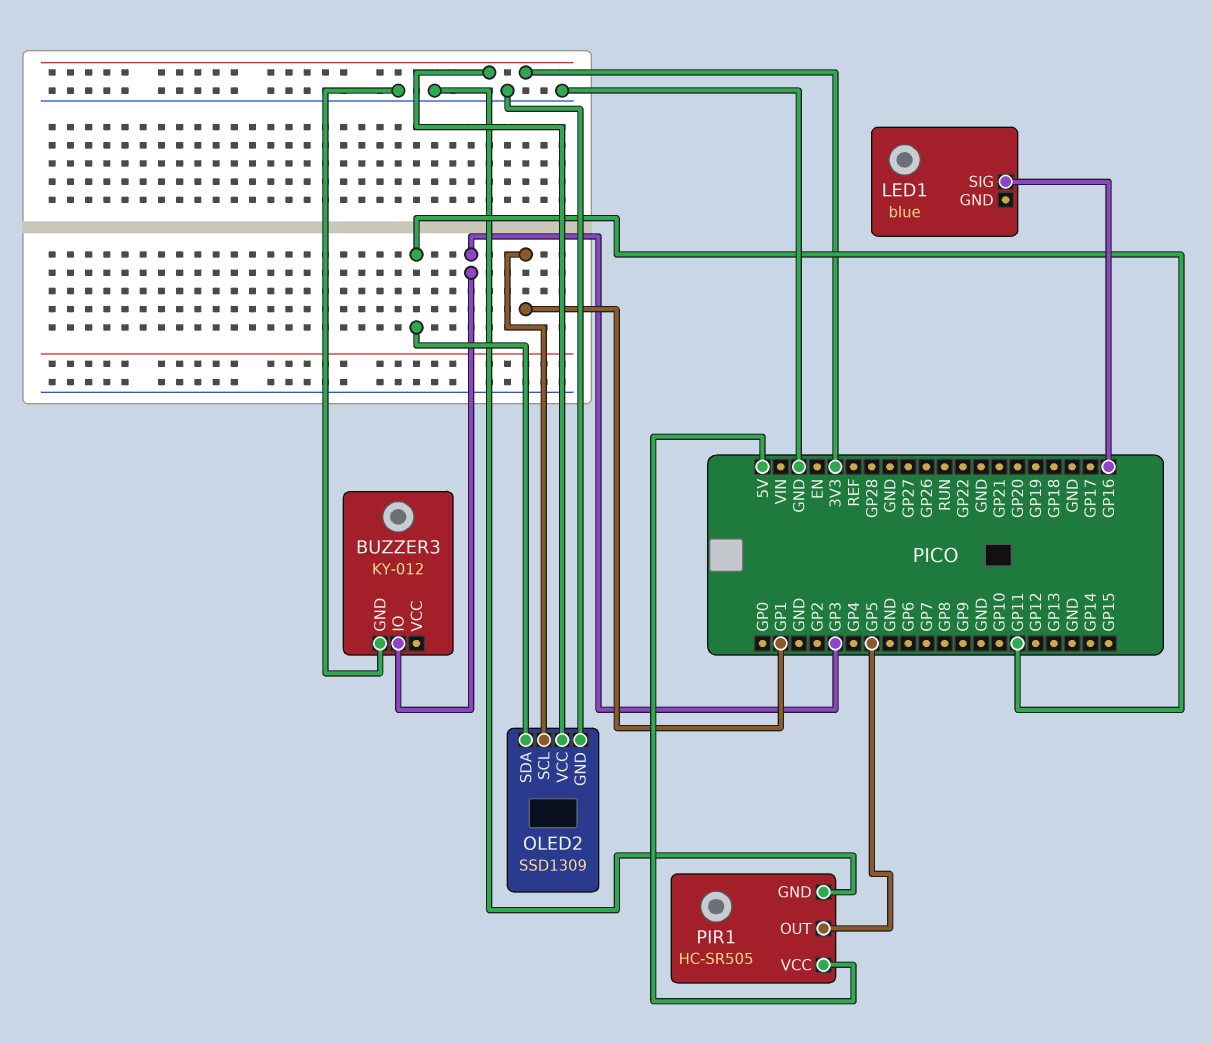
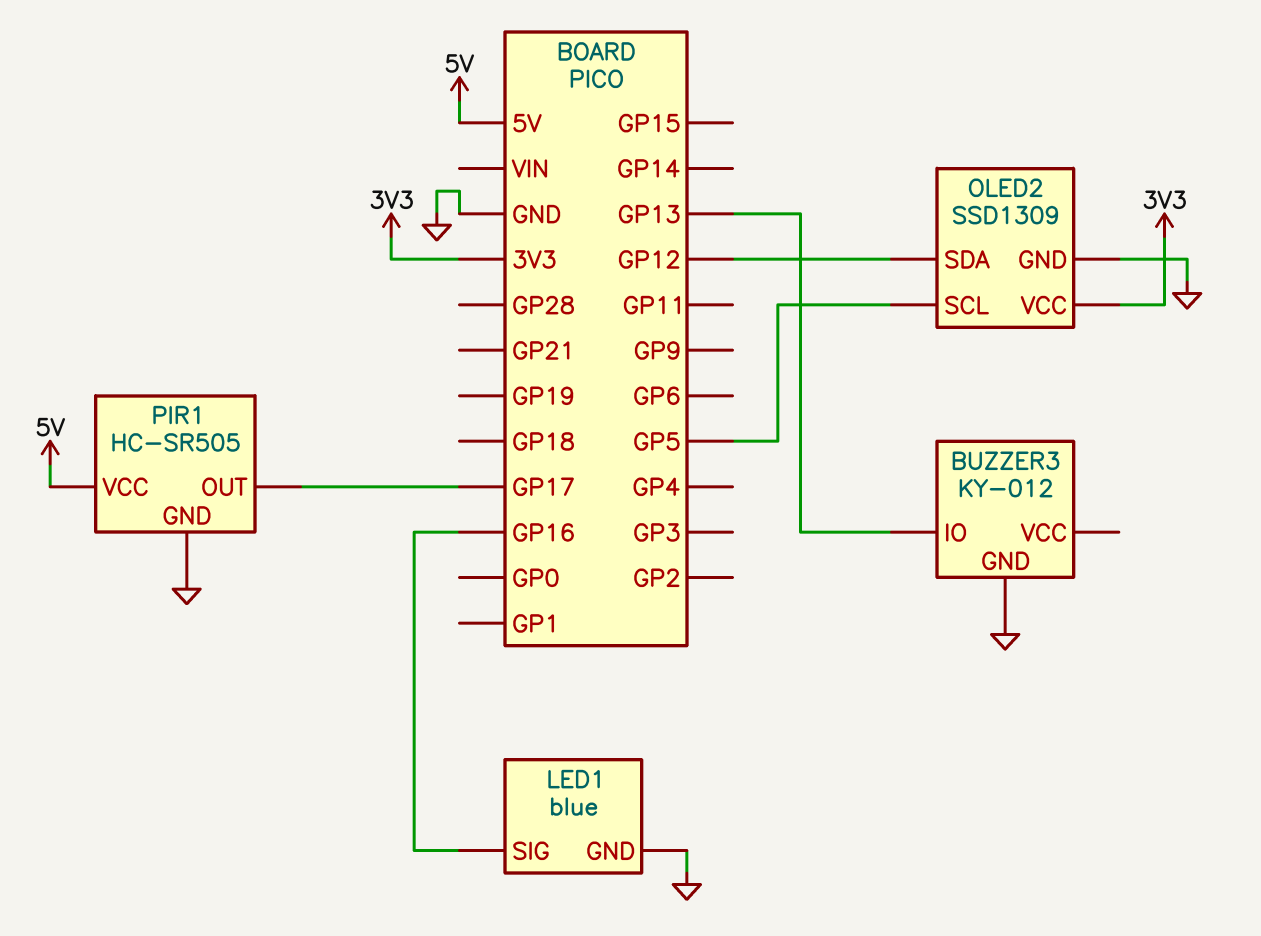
BUZZER3 pin IO: GP3 -> GP13
LED1 pin GND: none -> GND
OLED2 pin SCL: GP1 -> GP5
OLED2 pin SDA: GP11 -> GP12
PIR1 pin OUT: GP5 -> GP17

